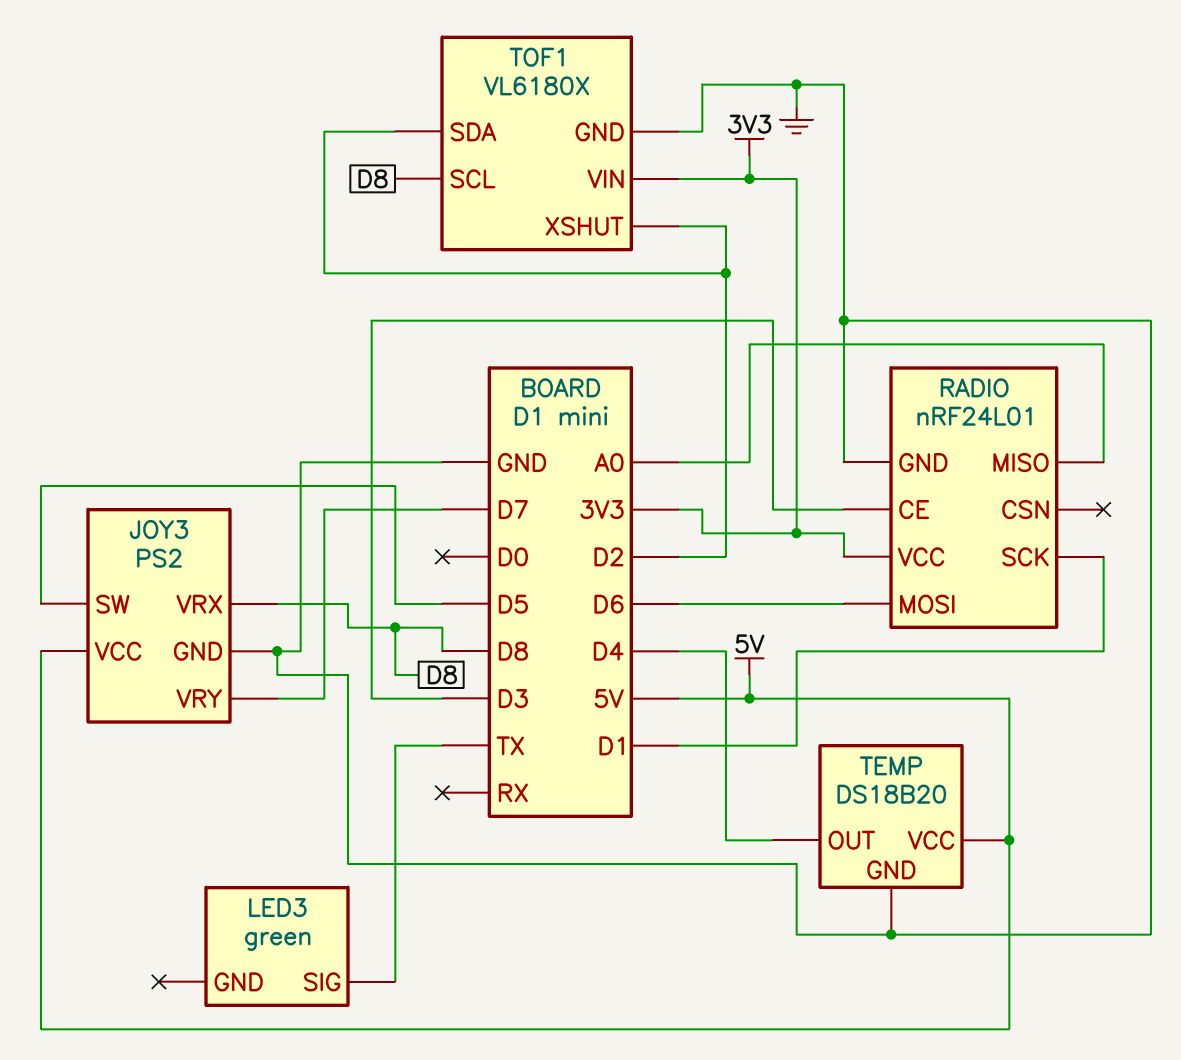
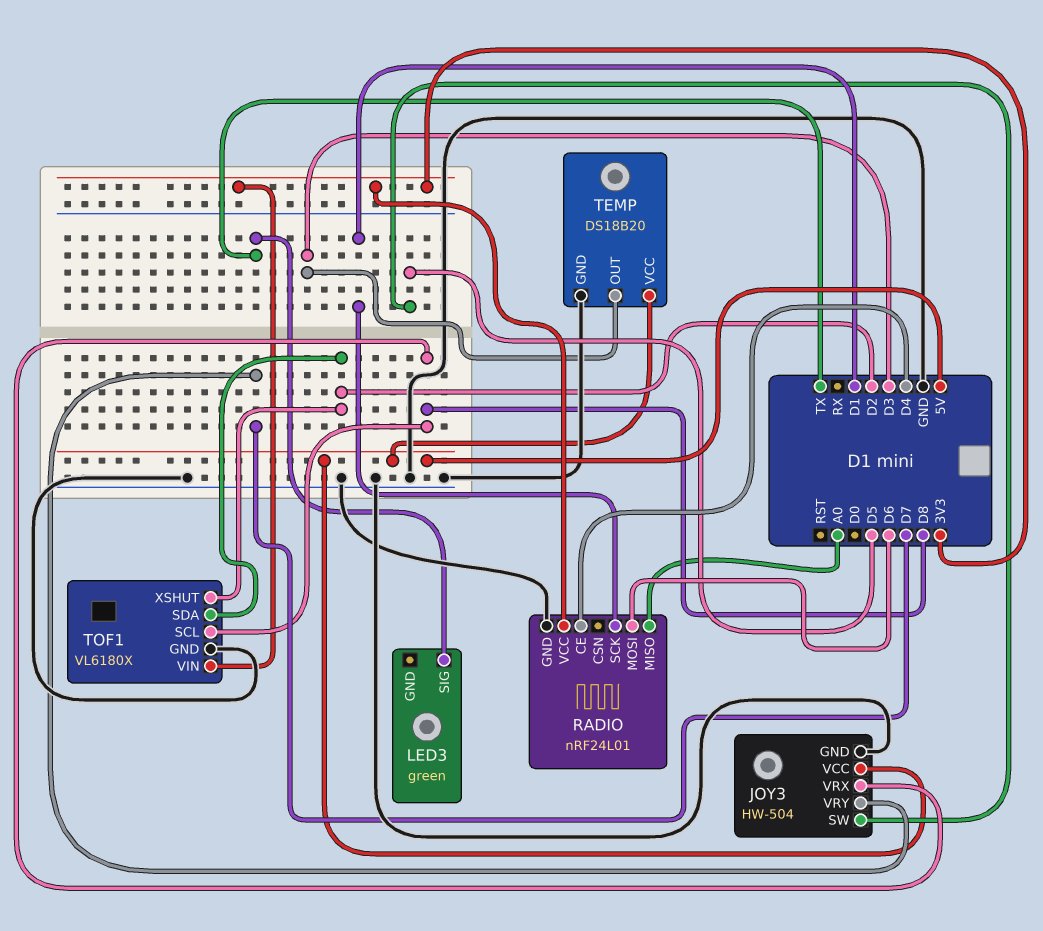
JOY3: PS2 -> HW-504
RADIO pin CE: D3 -> D4
TEMP pin OUT: D4 -> D3

